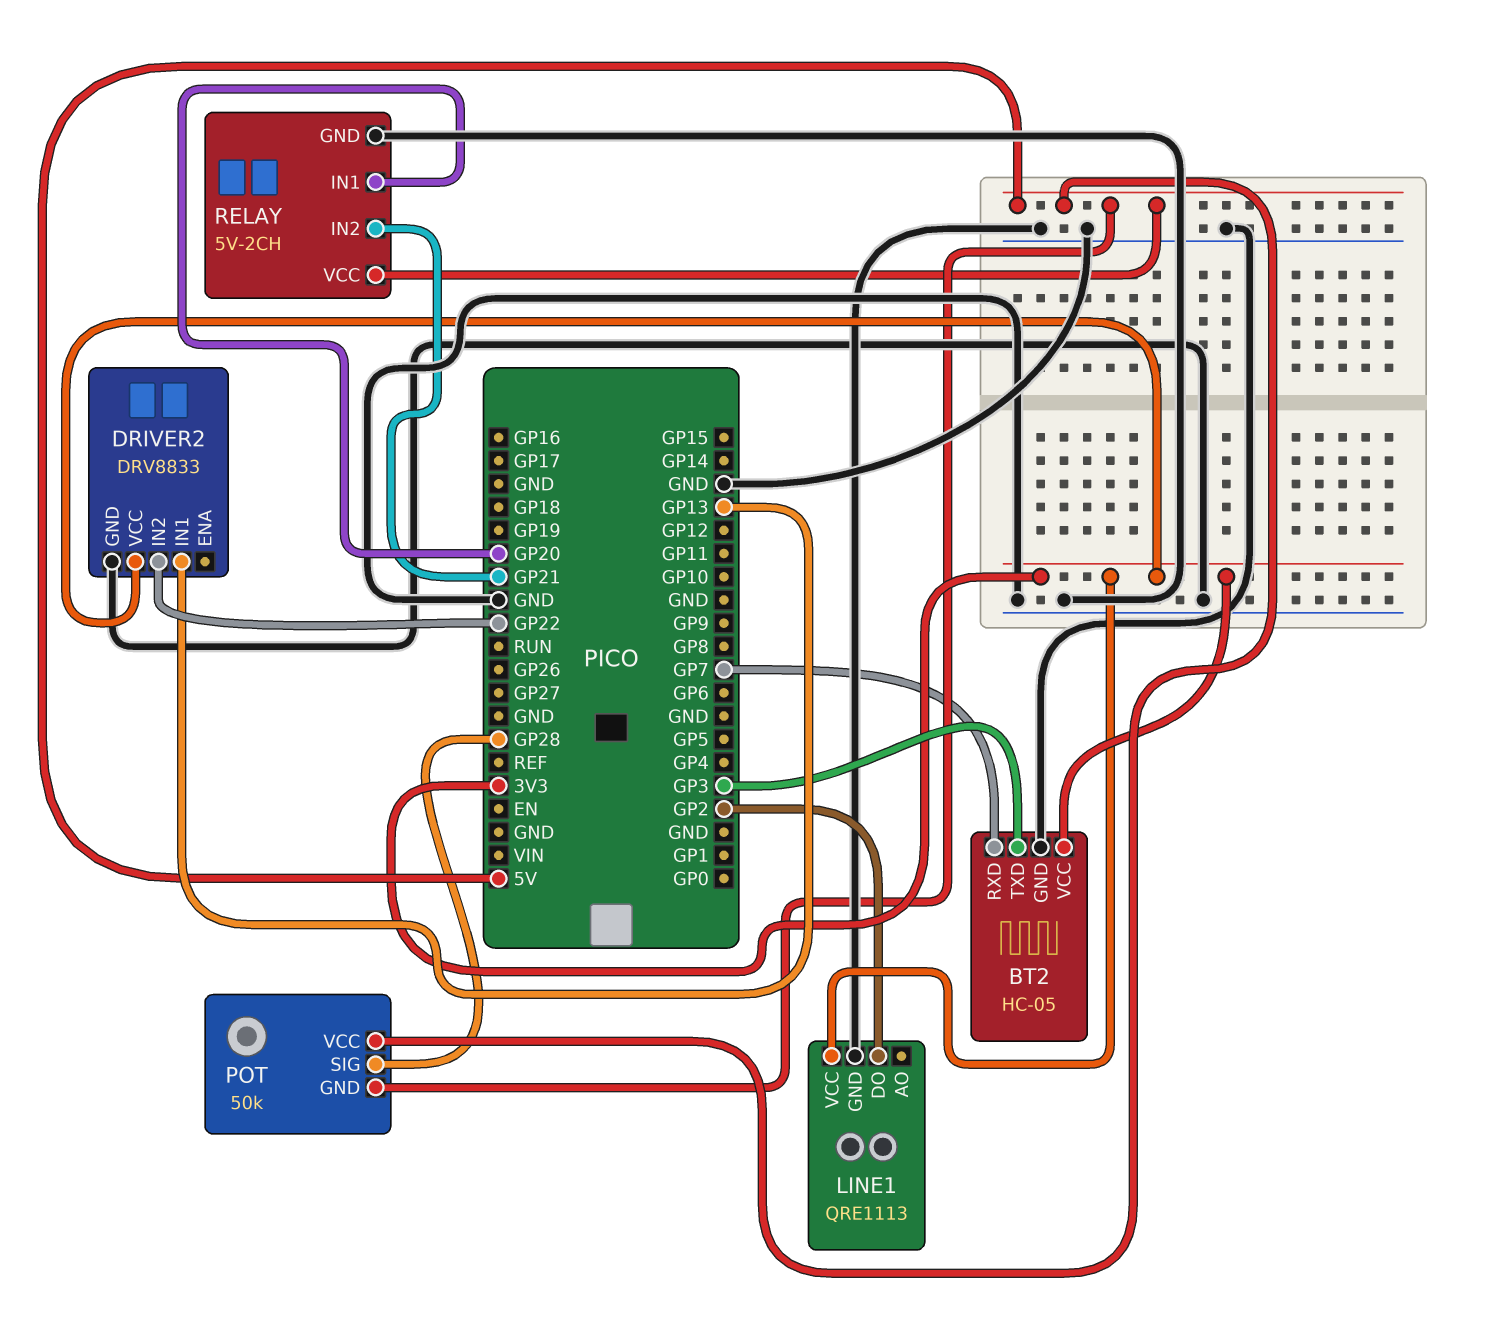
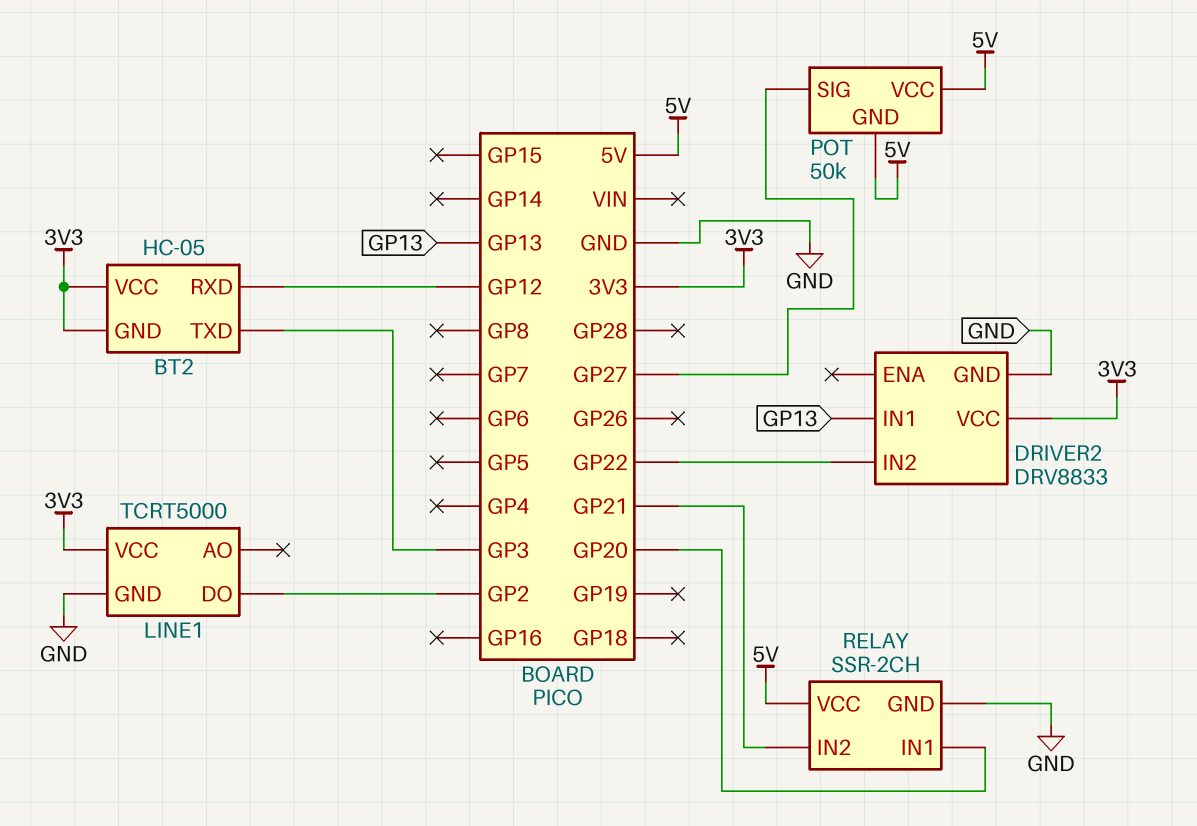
BT2 pin GND: GND -> 3V3
BT2 pin RXD: GP7 -> GP12
LINE1: QRE1113 -> TCRT5000
POT pin SIG: GP28 -> GP27
RELAY: 5V-2CH -> SSR-2CH

